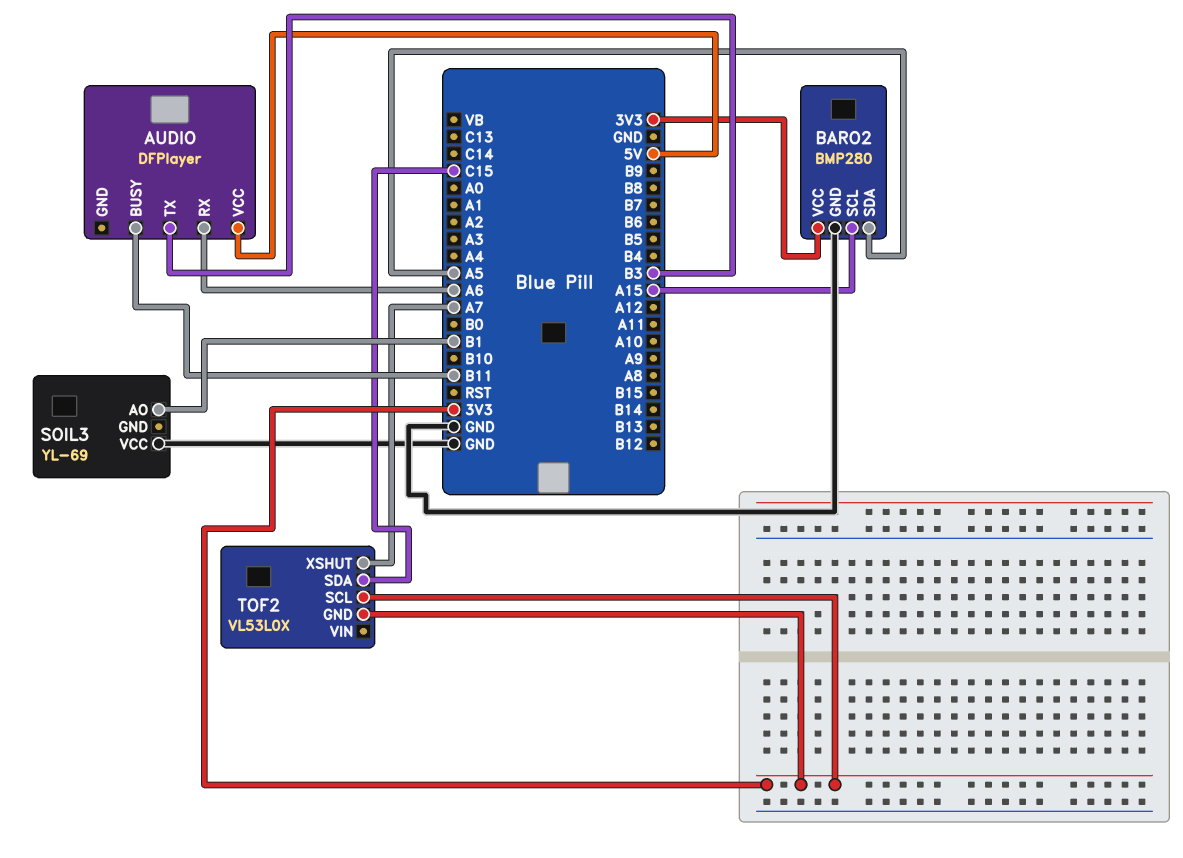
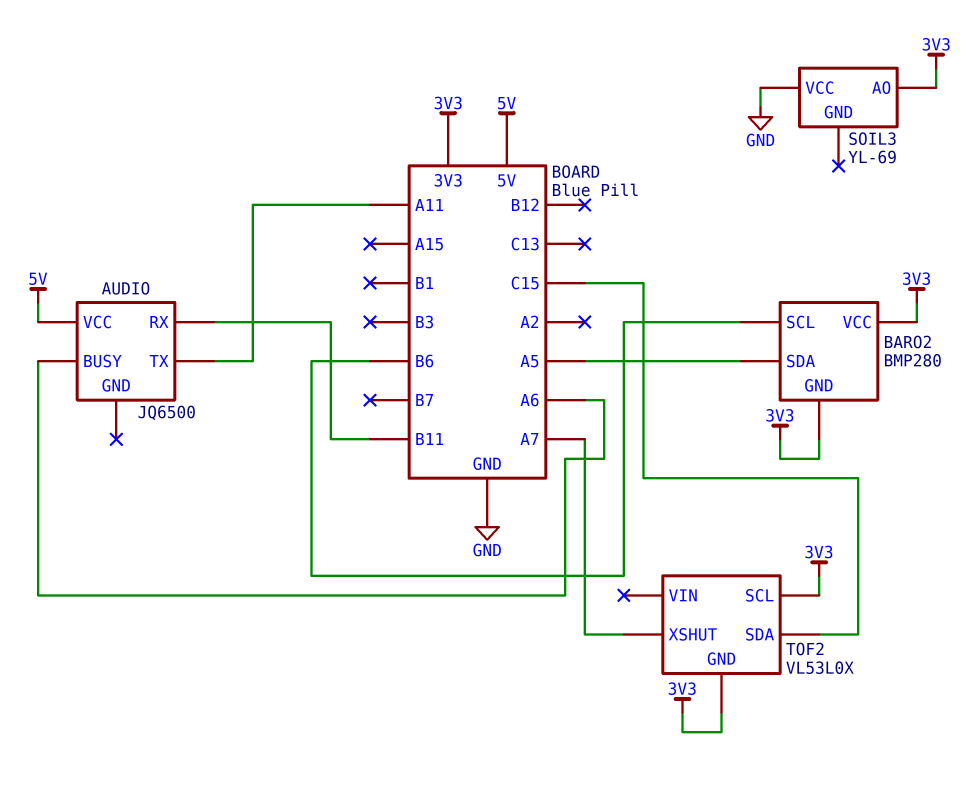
AUDIO: DFPlayer -> JQ6500
AUDIO pin BUSY: B11 -> A6
AUDIO pin RX: A6 -> B11
AUDIO pin TX: B3 -> A11
BARO2 pin GND: GND -> 3V3
BARO2 pin SCL: A15 -> B6
SOIL3 pin AO: B1 -> 3V3

